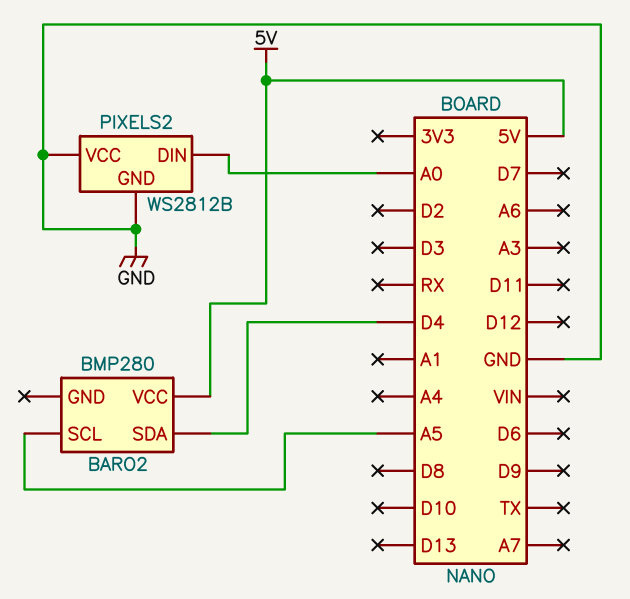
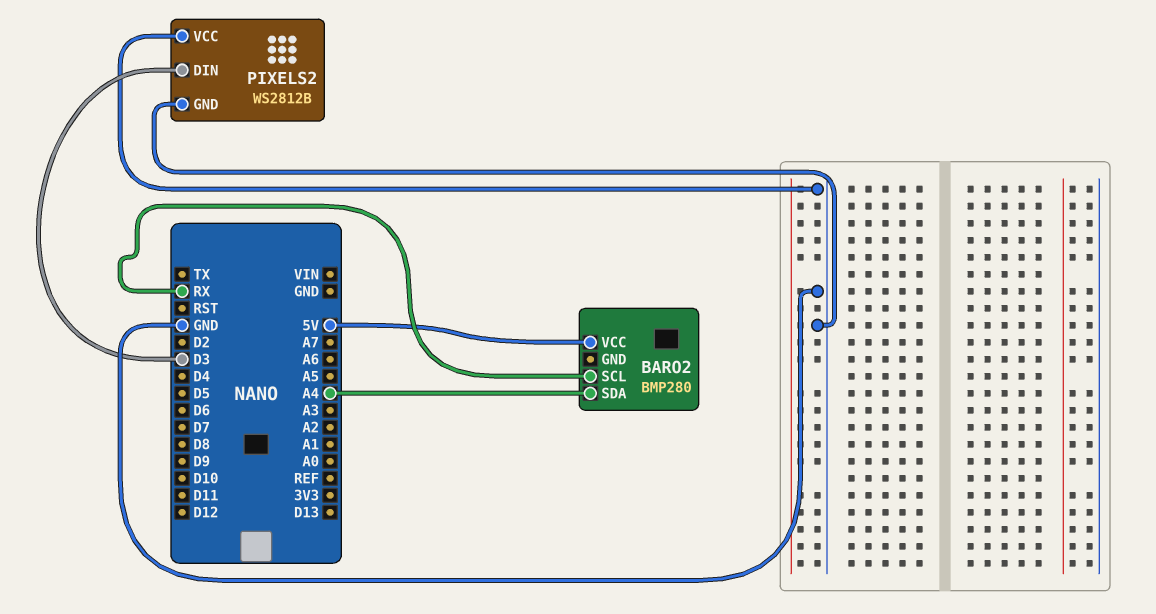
BARO2 pin SCL: A5 -> RX
BARO2 pin SDA: D4 -> A4
PIXELS2 pin DIN: A0 -> D3

